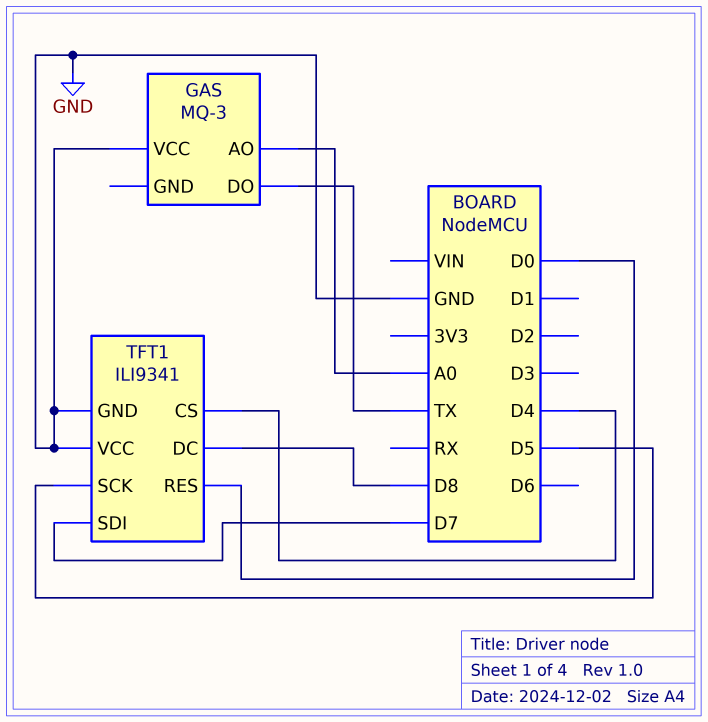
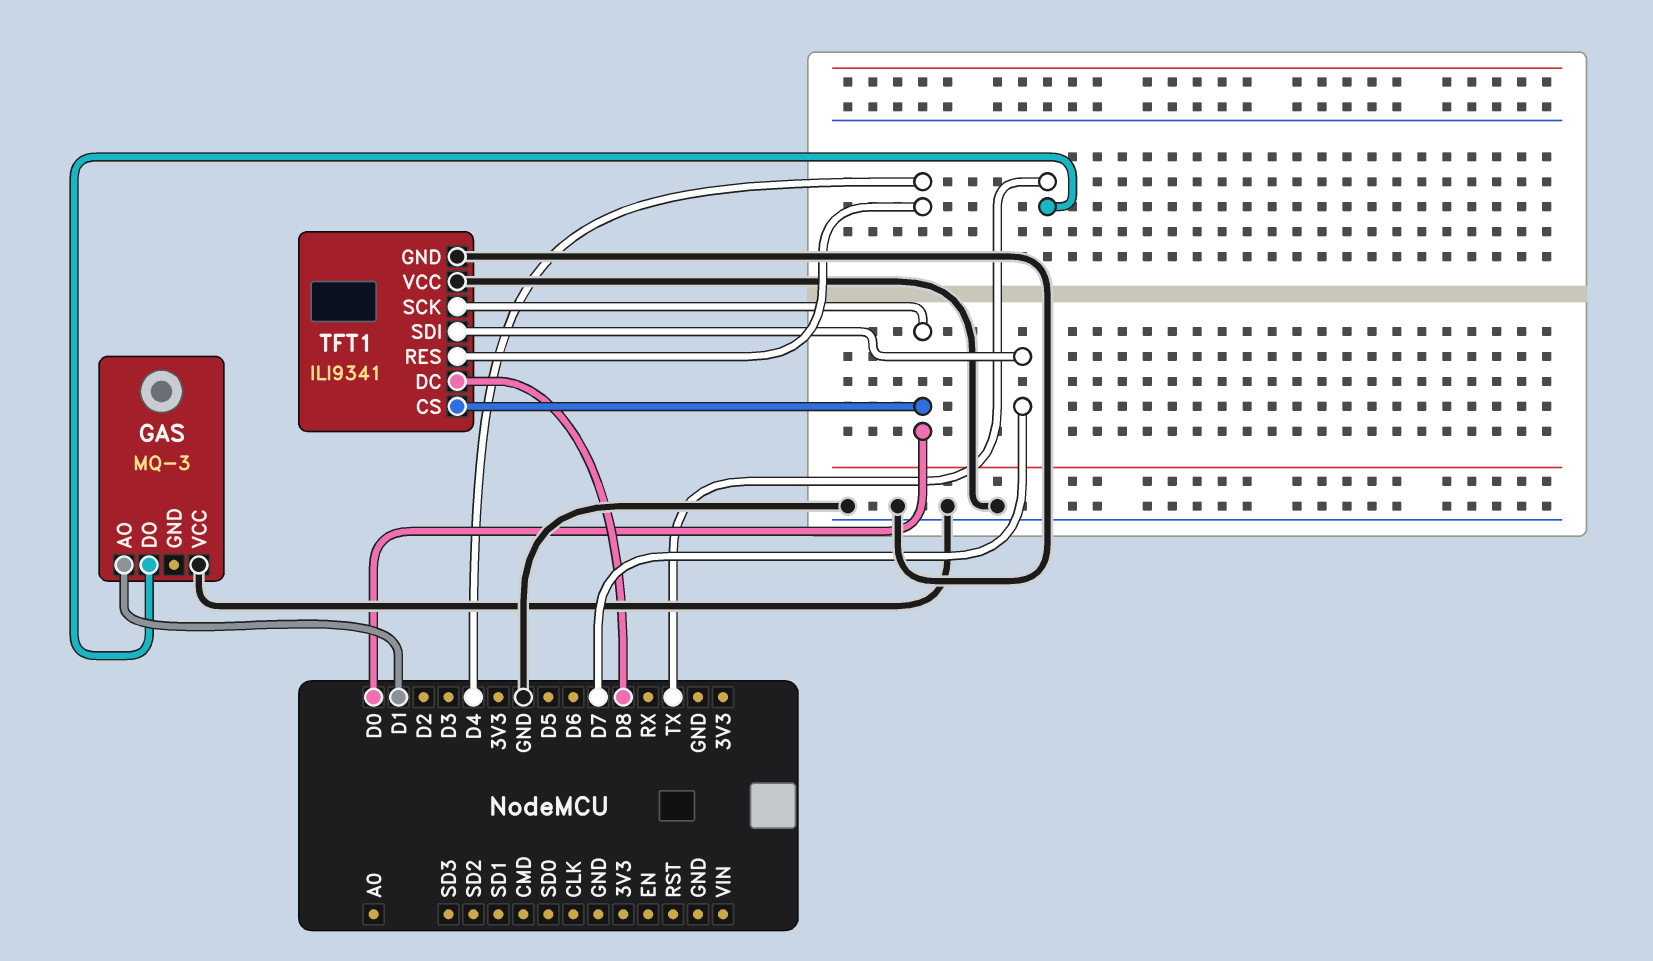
GAS pin AO: A0 -> D1
TFT1 pin CS: D4 -> D0
TFT1 pin RES: D0 -> D4
TFT1 pin SCK: D5 -> D0

